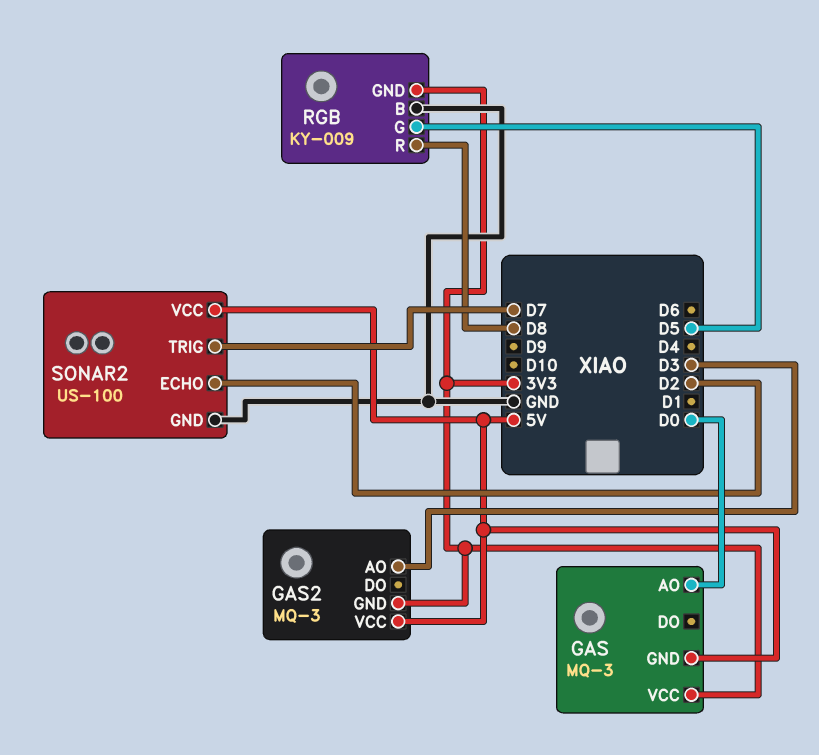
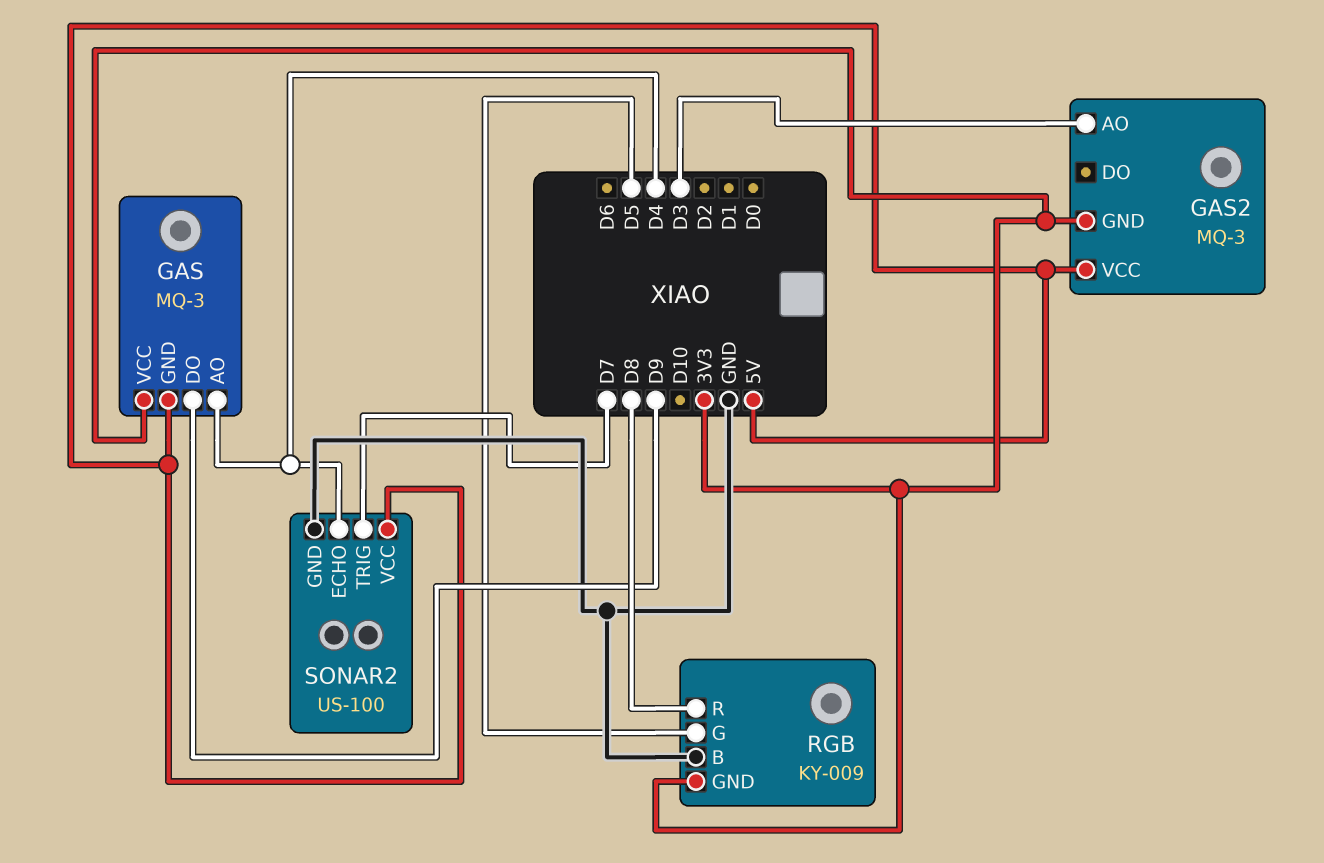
GAS pin AO: D0 -> D4
GAS pin DO: none -> D9
SONAR2 pin ECHO: D2 -> D4

